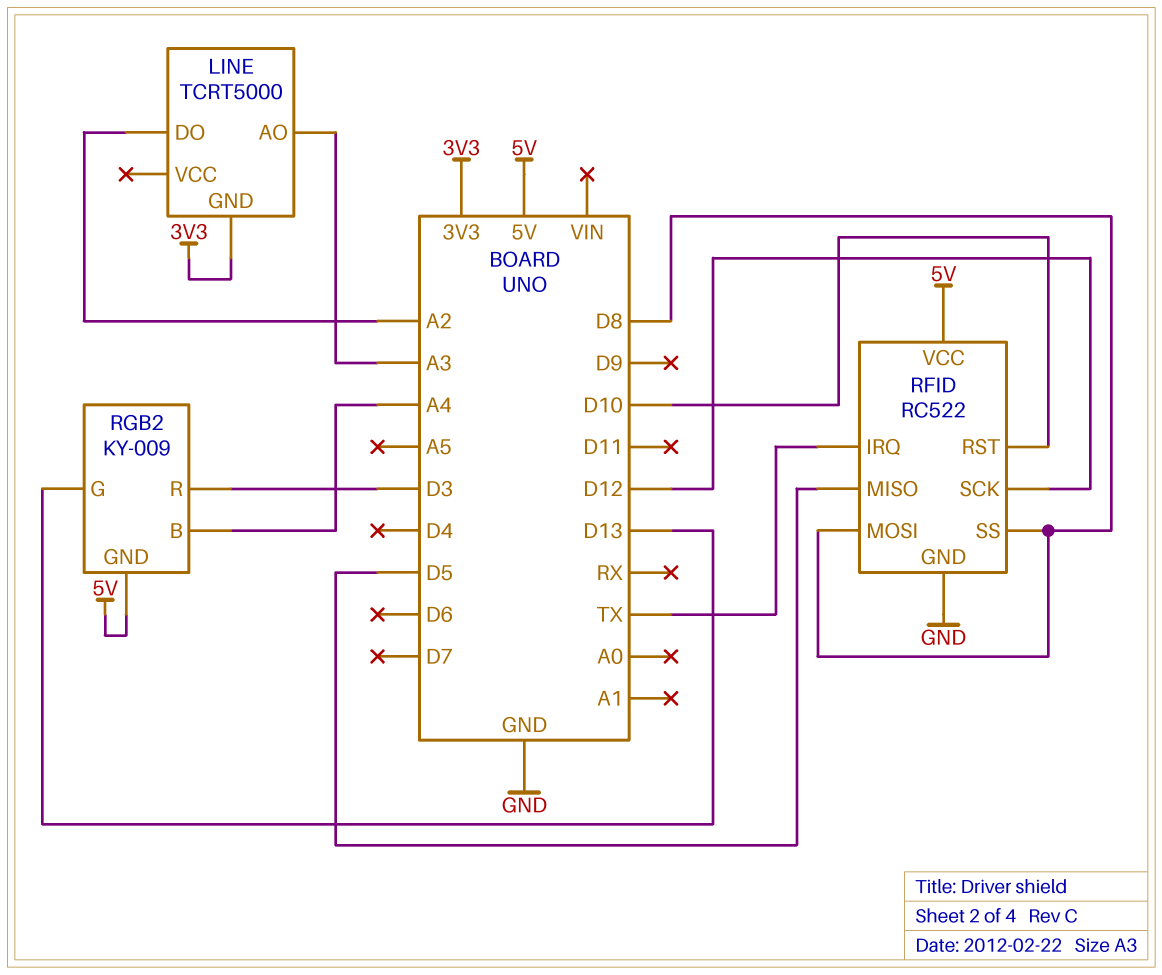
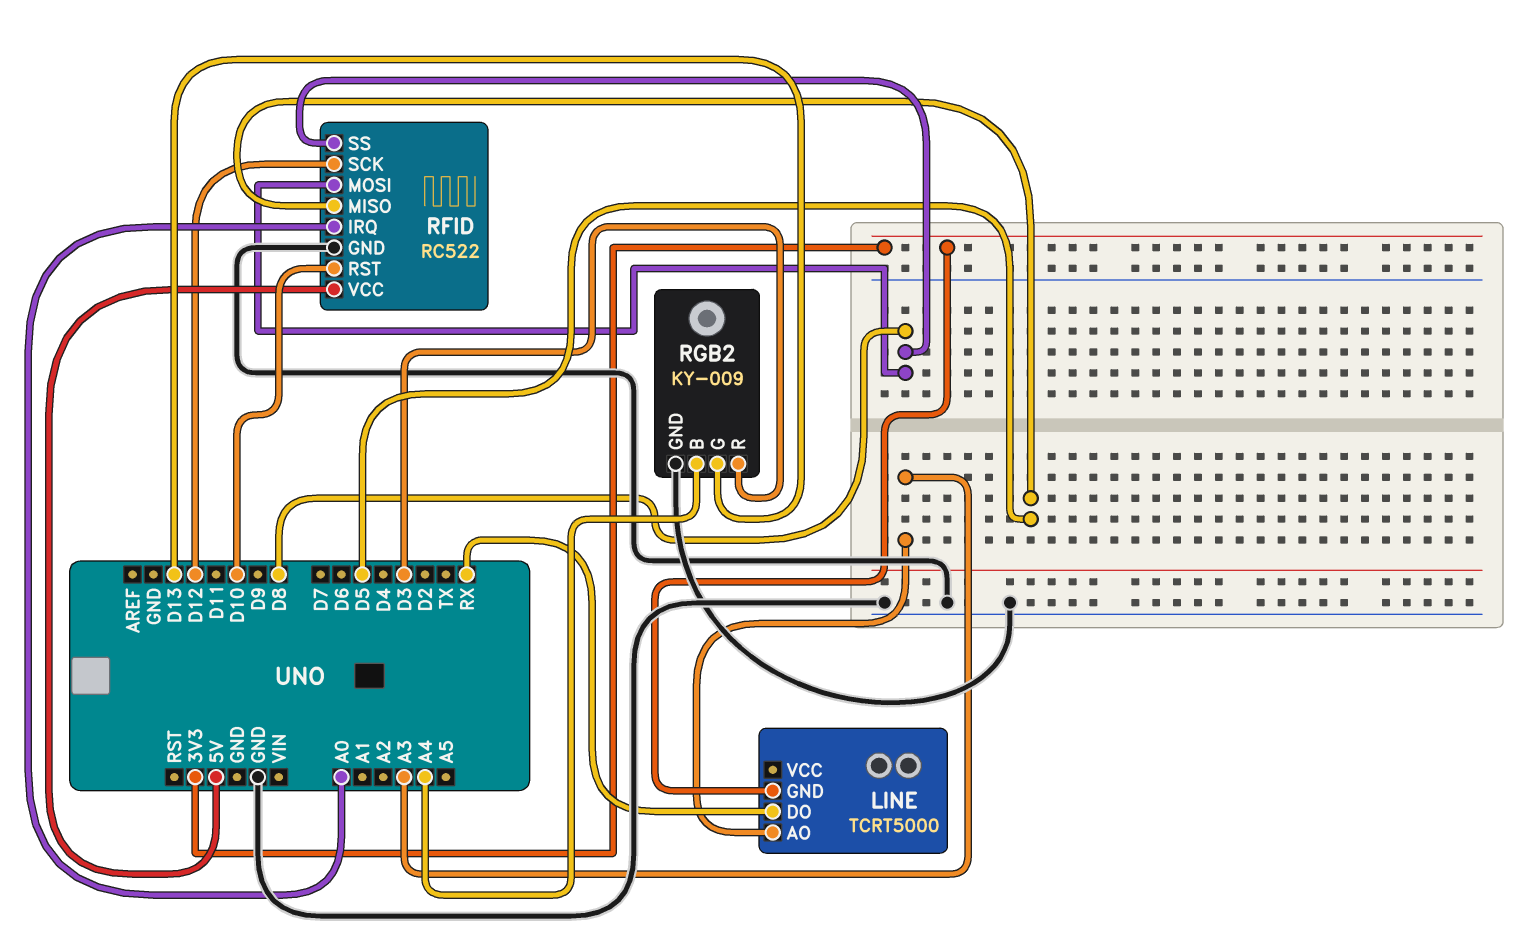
LINE pin DO: A2 -> RX
RFID pin IRQ: TX -> A0
RGB2 pin GND: 5V -> GND

